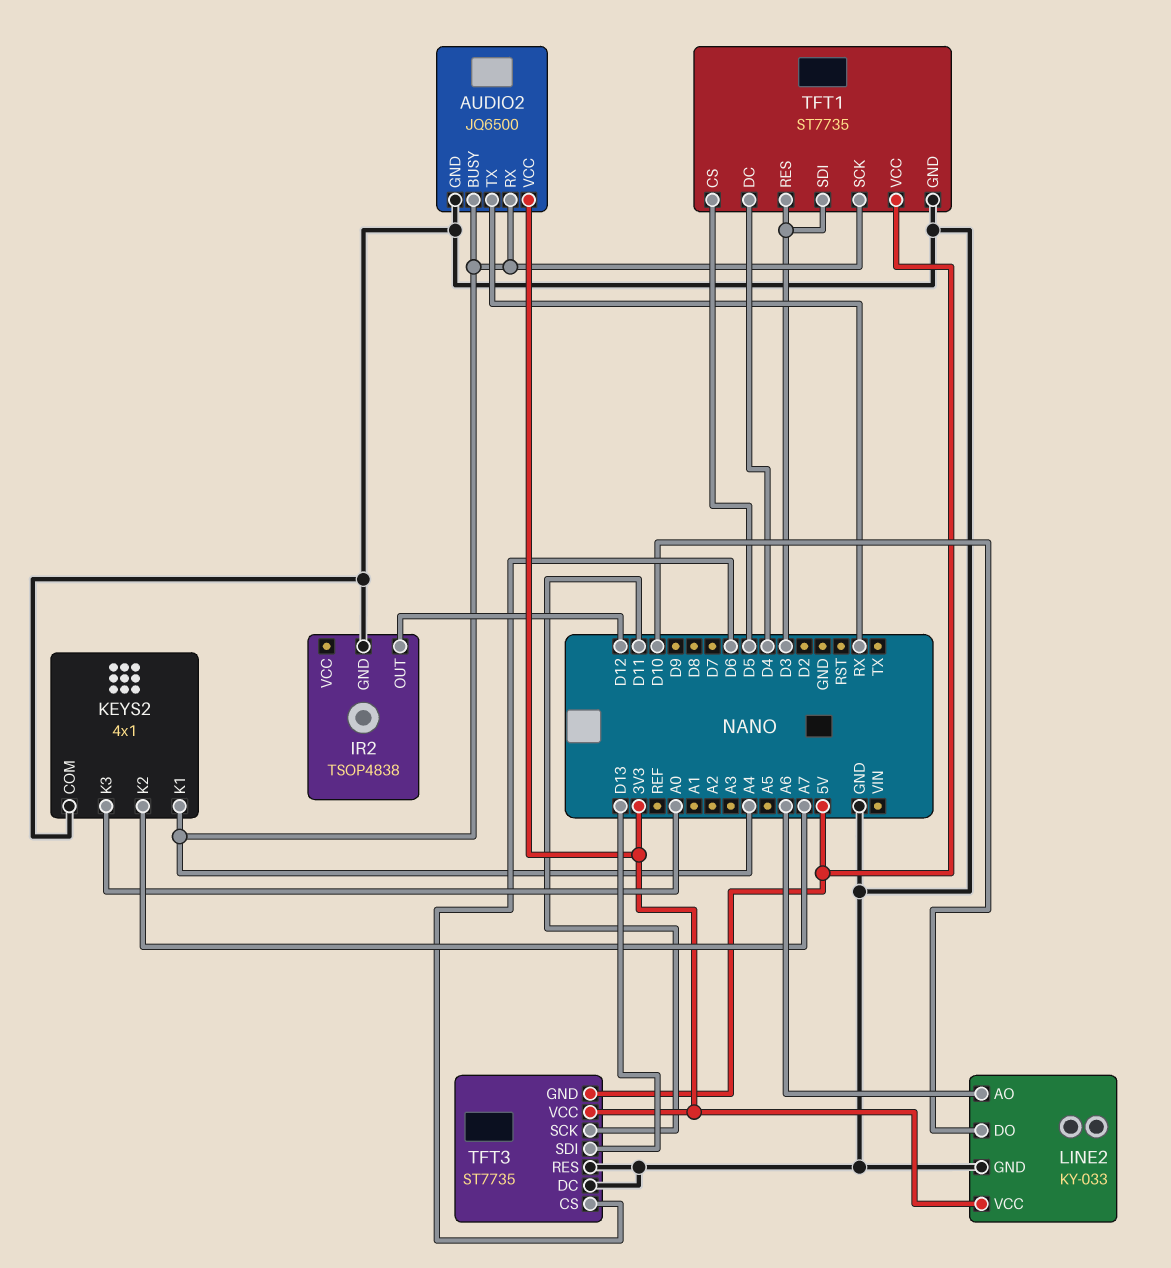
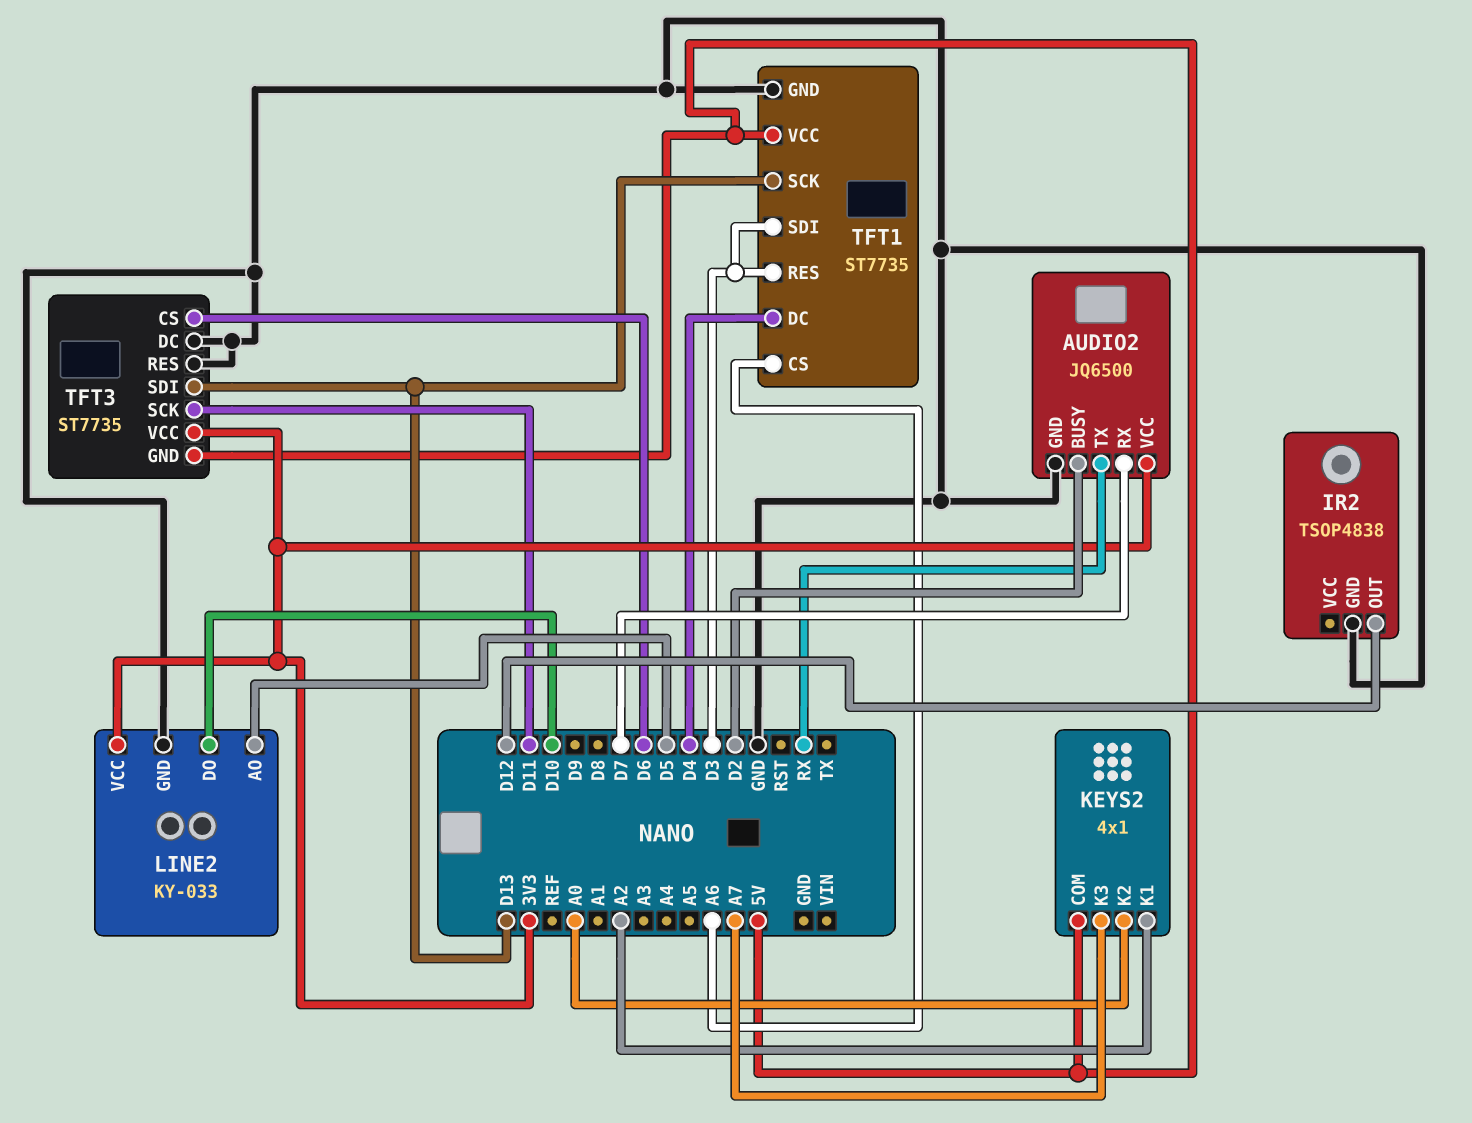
AUDIO2 pin BUSY: A4 -> D2
AUDIO2 pin RX: A4 -> D7
KEYS2 pin COM: GND -> 5V
KEYS2 pin K1: A4 -> A2
KEYS2 pin K2: A7 -> A0
KEYS2 pin K3: A0 -> A7
LINE2 pin AO: A6 -> D5
TFT1 pin CS: D5 -> A6
TFT1 pin SCK: A4 -> D13

